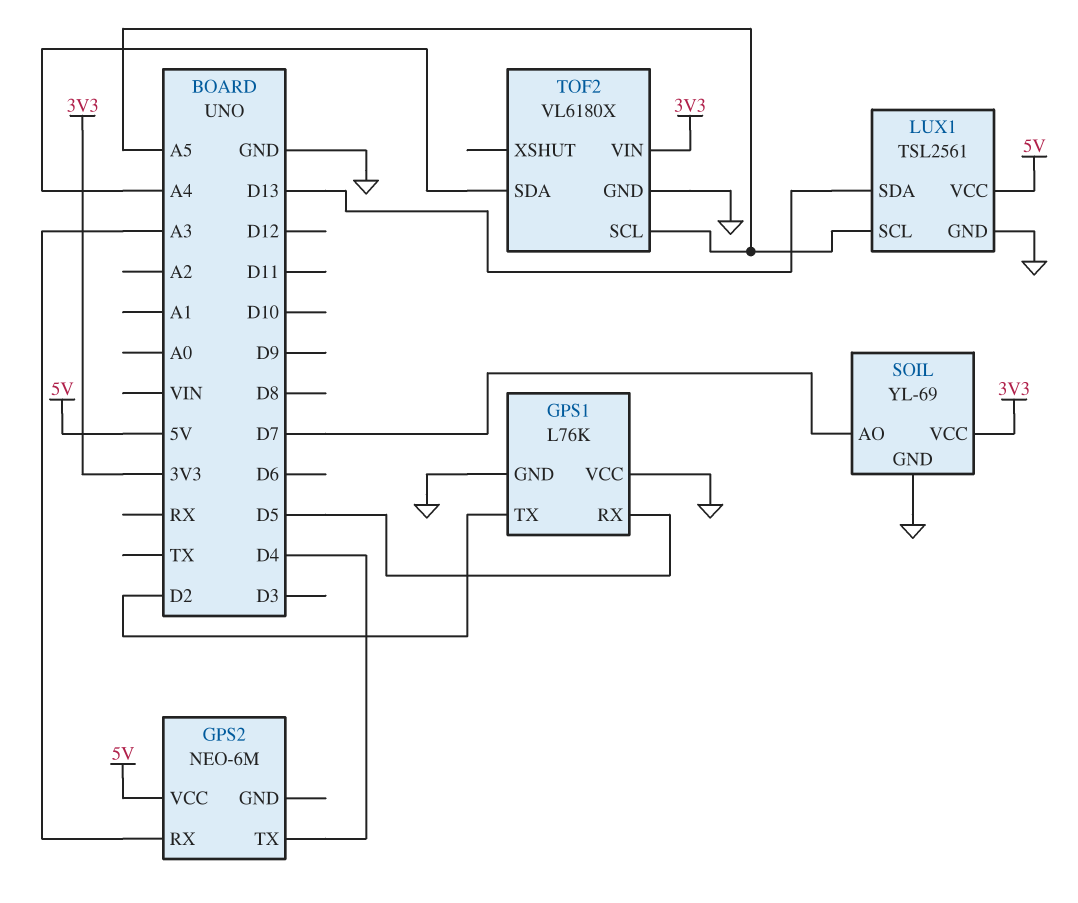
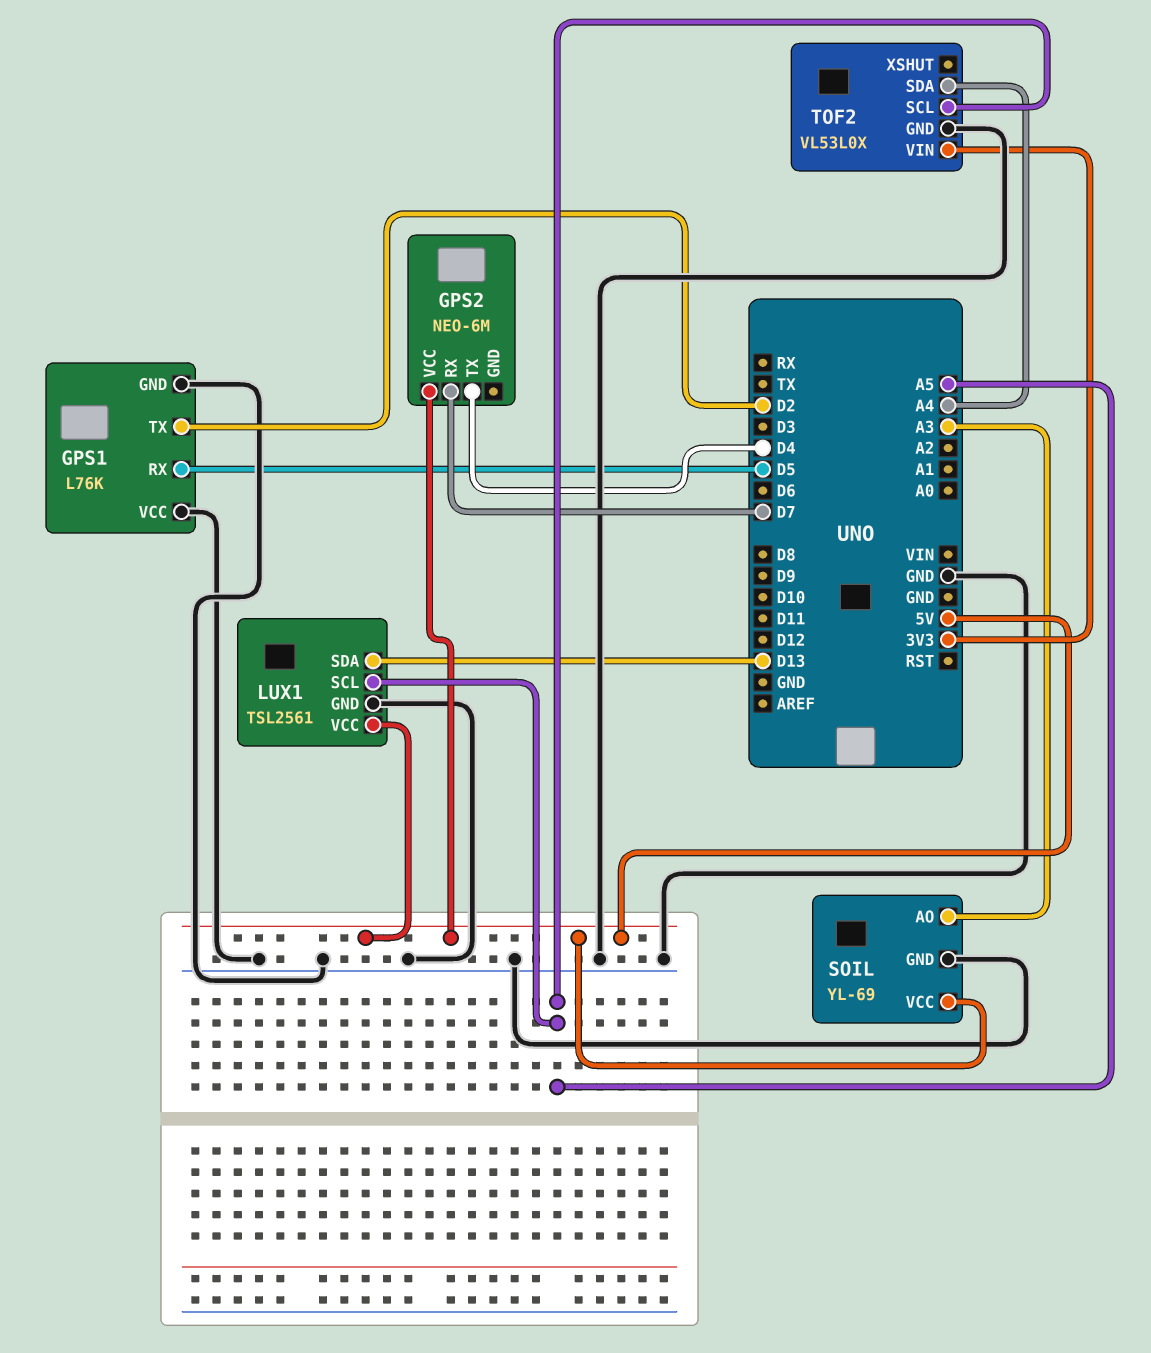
GPS2 pin RX: A3 -> D7
SOIL pin AO: D7 -> A3
SOIL pin VCC: 3V3 -> 5V
TOF2: VL6180X -> VL53L0X

